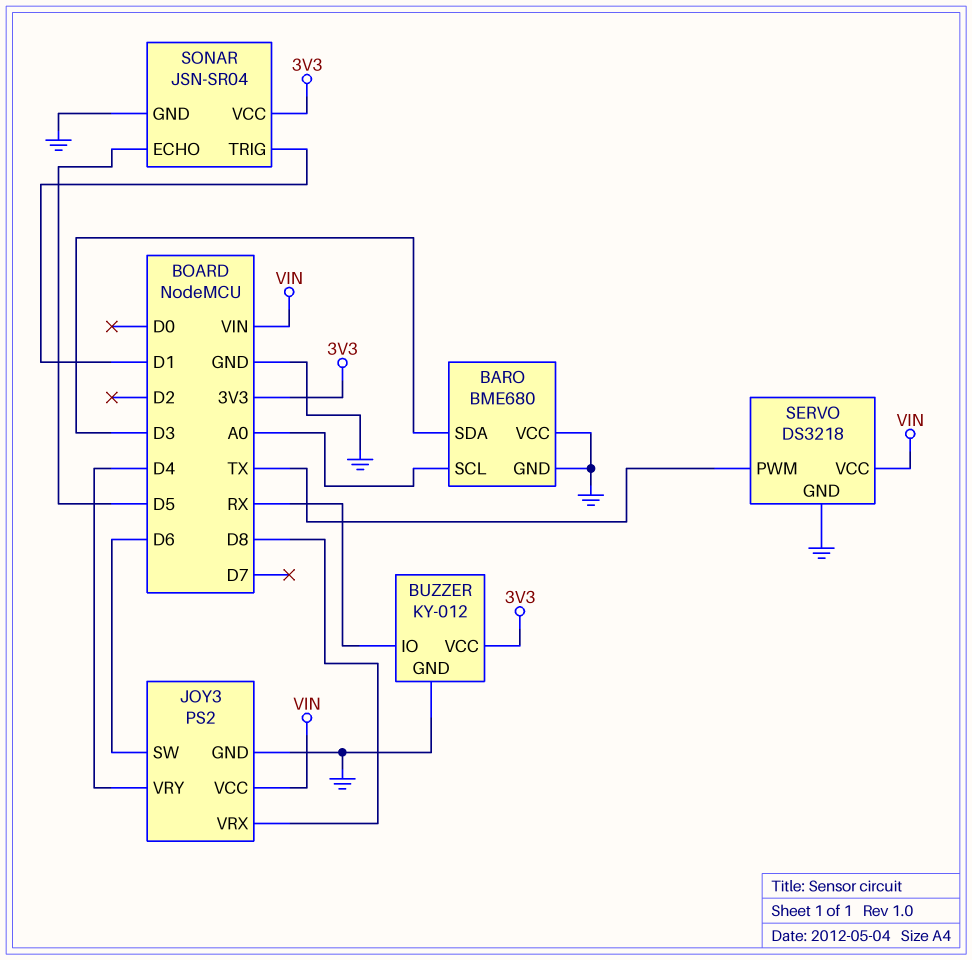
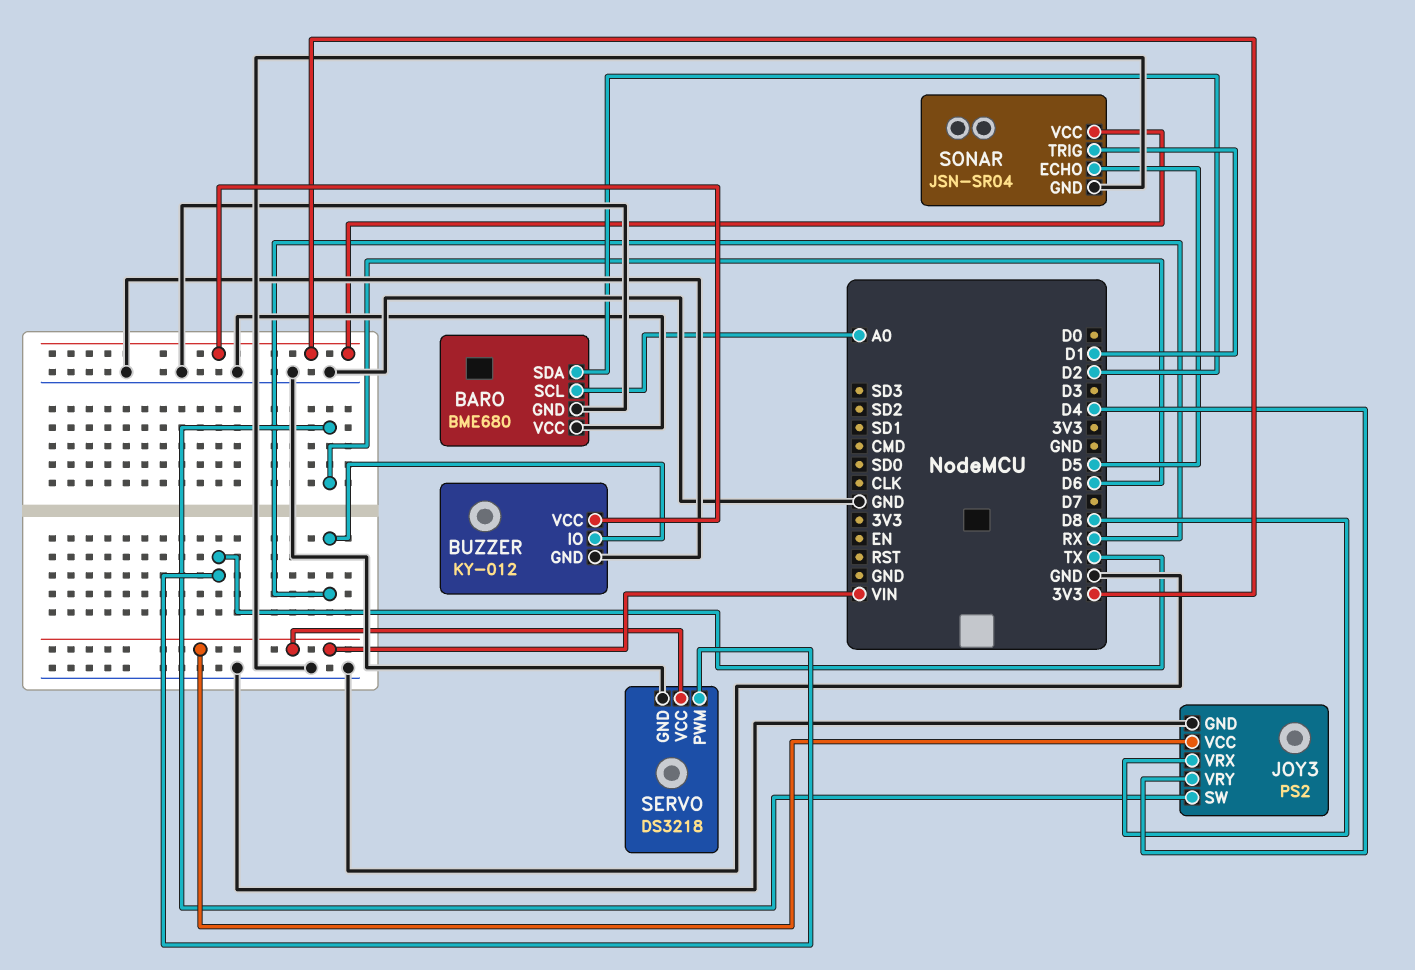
BARO pin SDA: D3 -> D2

